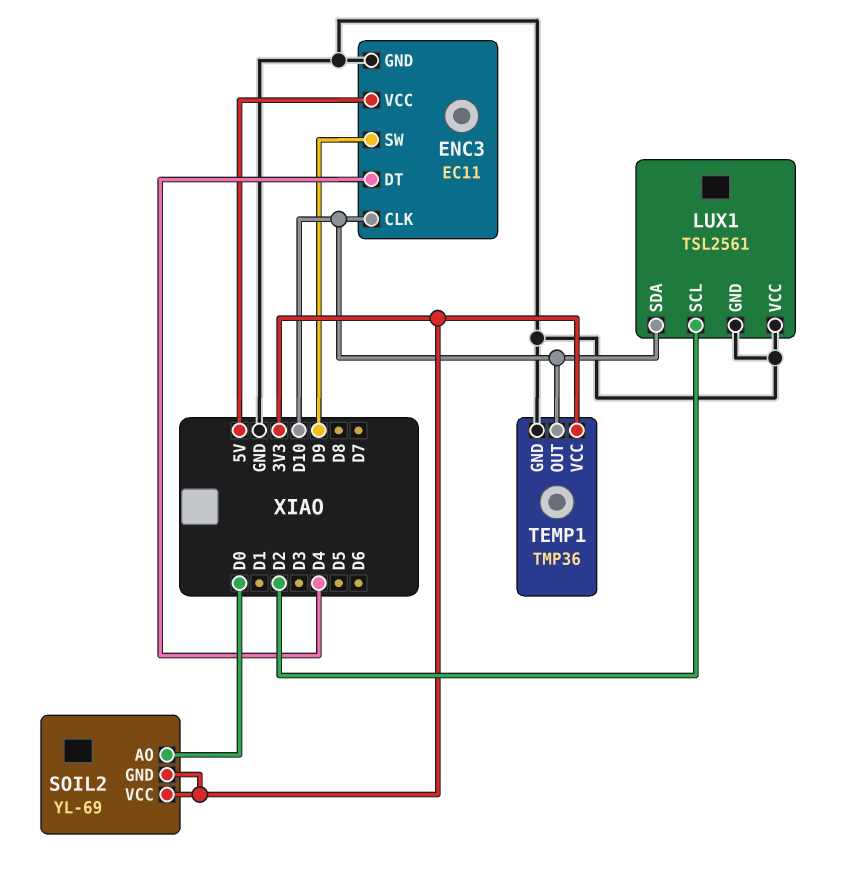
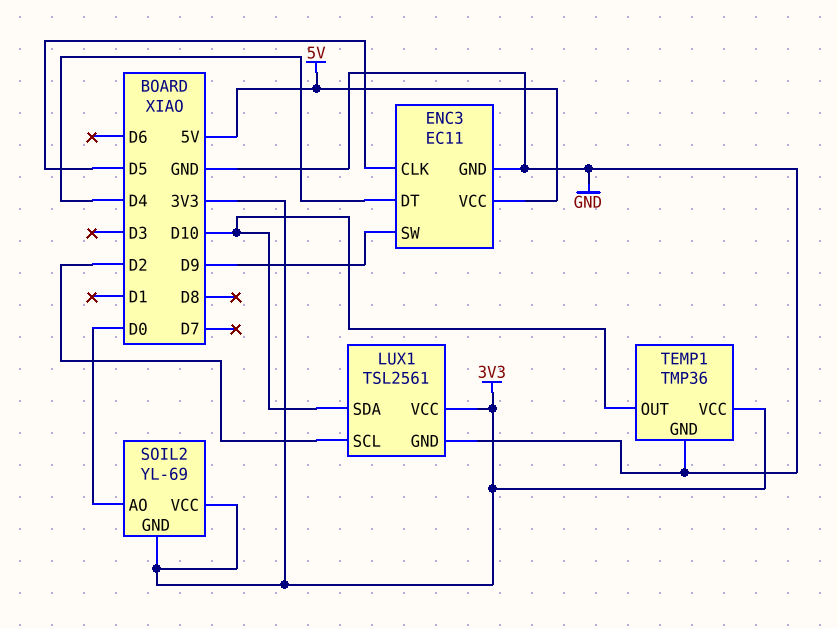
ENC3 pin CLK: D10 -> D5
LUX1 pin VCC: GND -> 3V3

